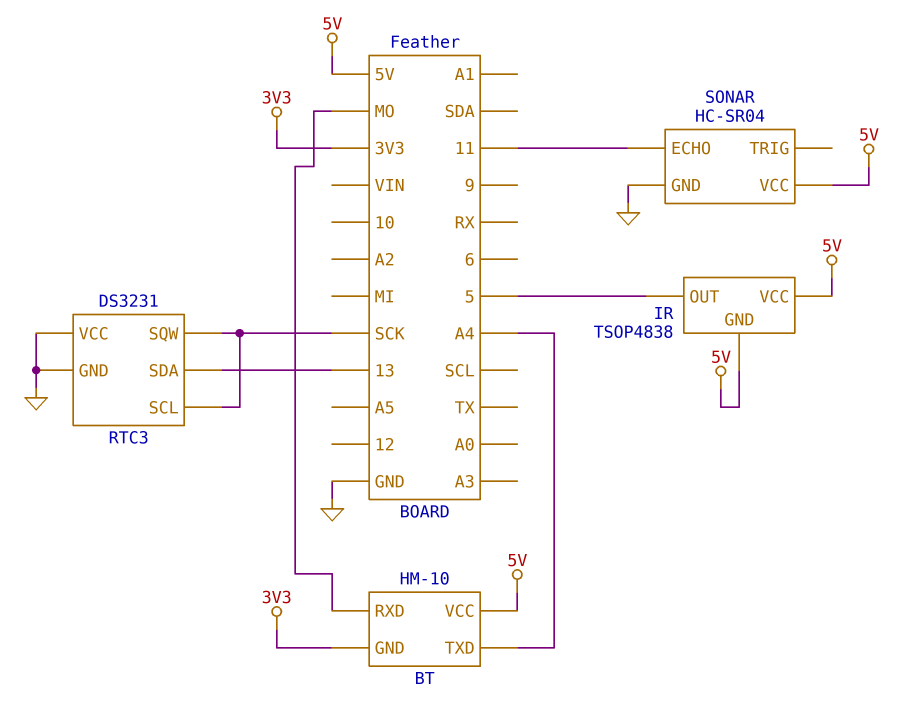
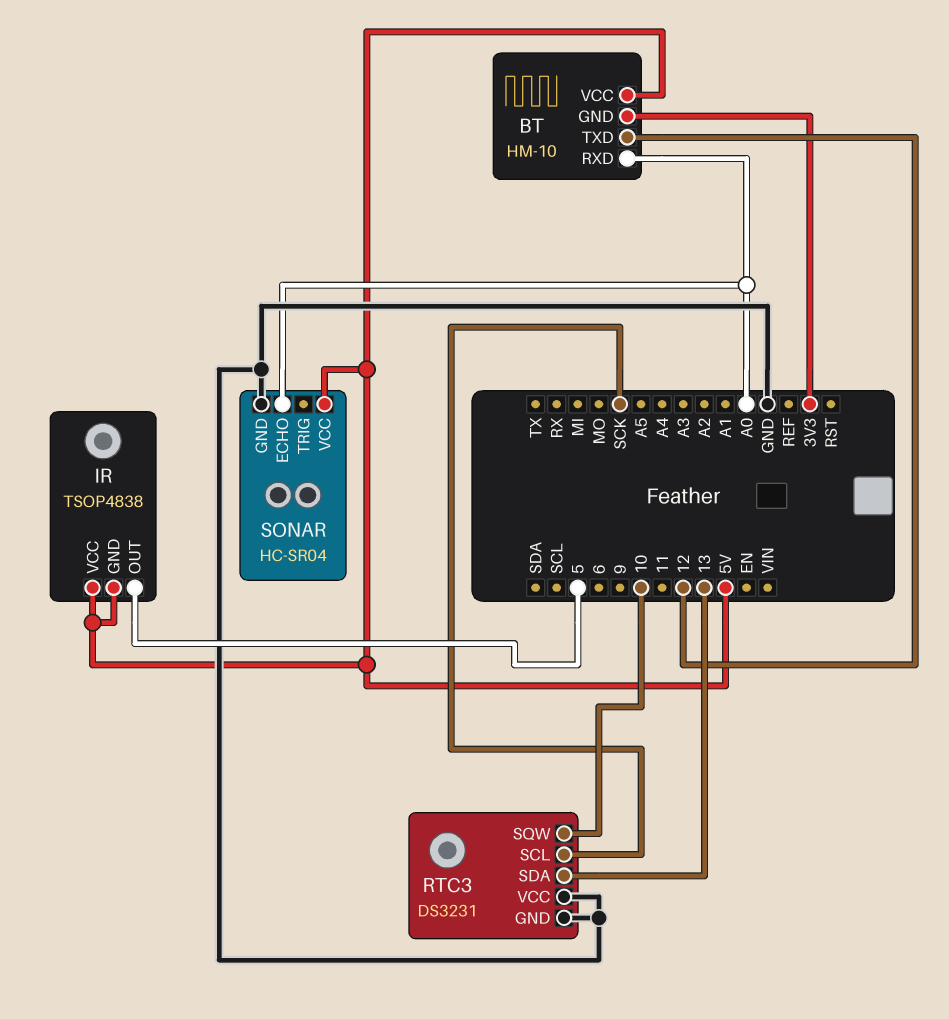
BT pin RXD: MO -> A0
BT pin TXD: A4 -> 12
RTC3 pin SQW: SCK -> 10
SONAR pin ECHO: 11 -> A0

